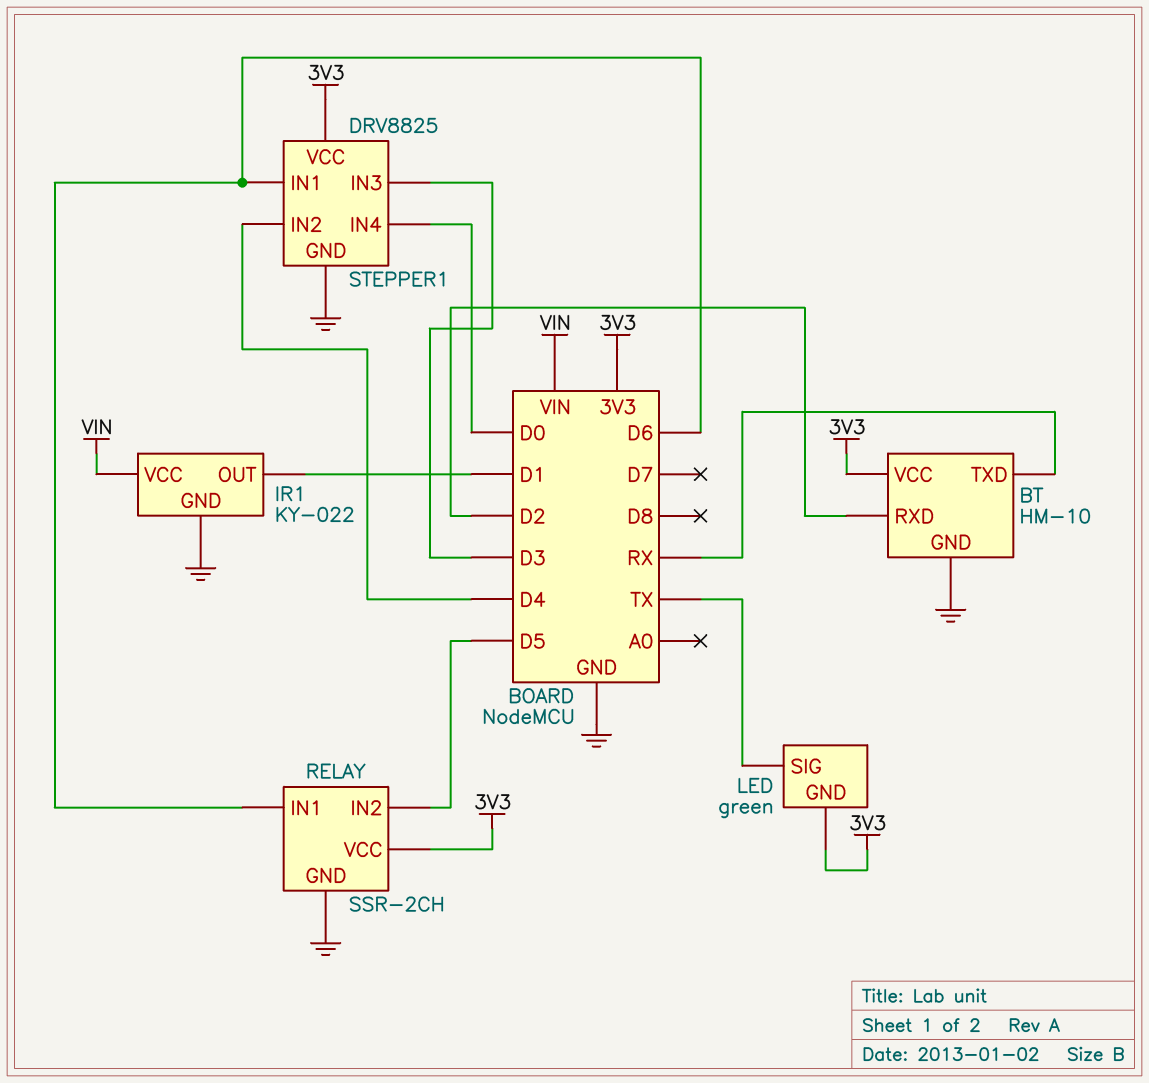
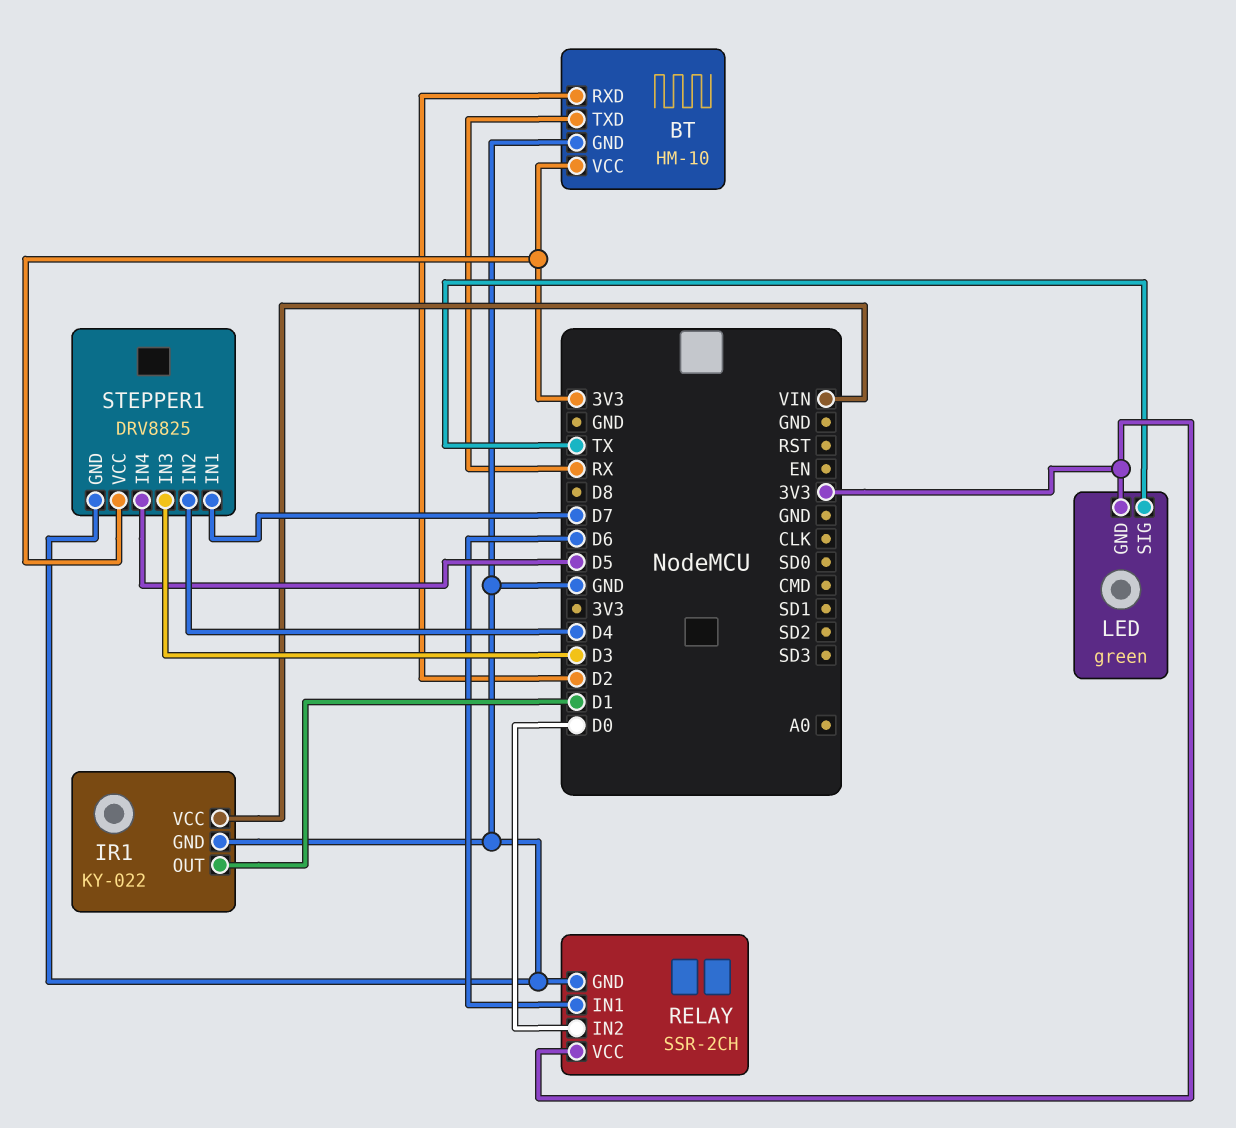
RELAY pin IN2: D5 -> D0
STEPPER1 pin IN1: D6 -> D7
STEPPER1 pin IN4: D0 -> D5

